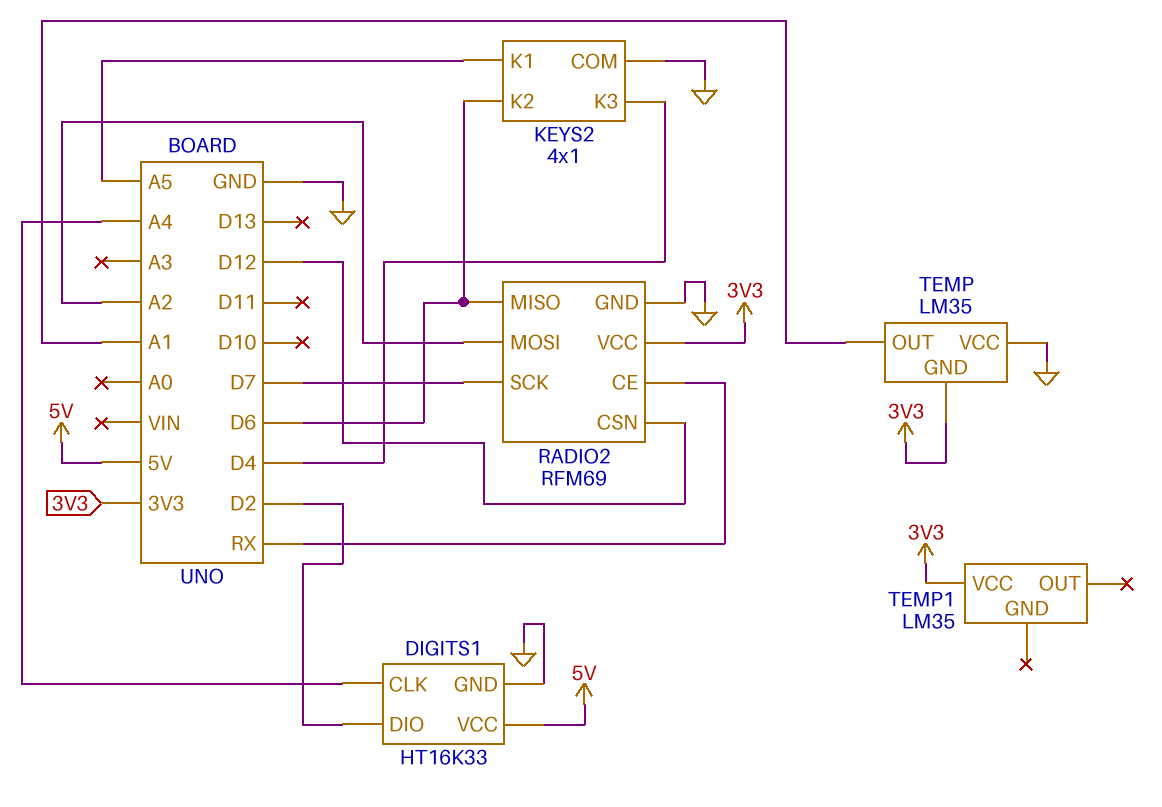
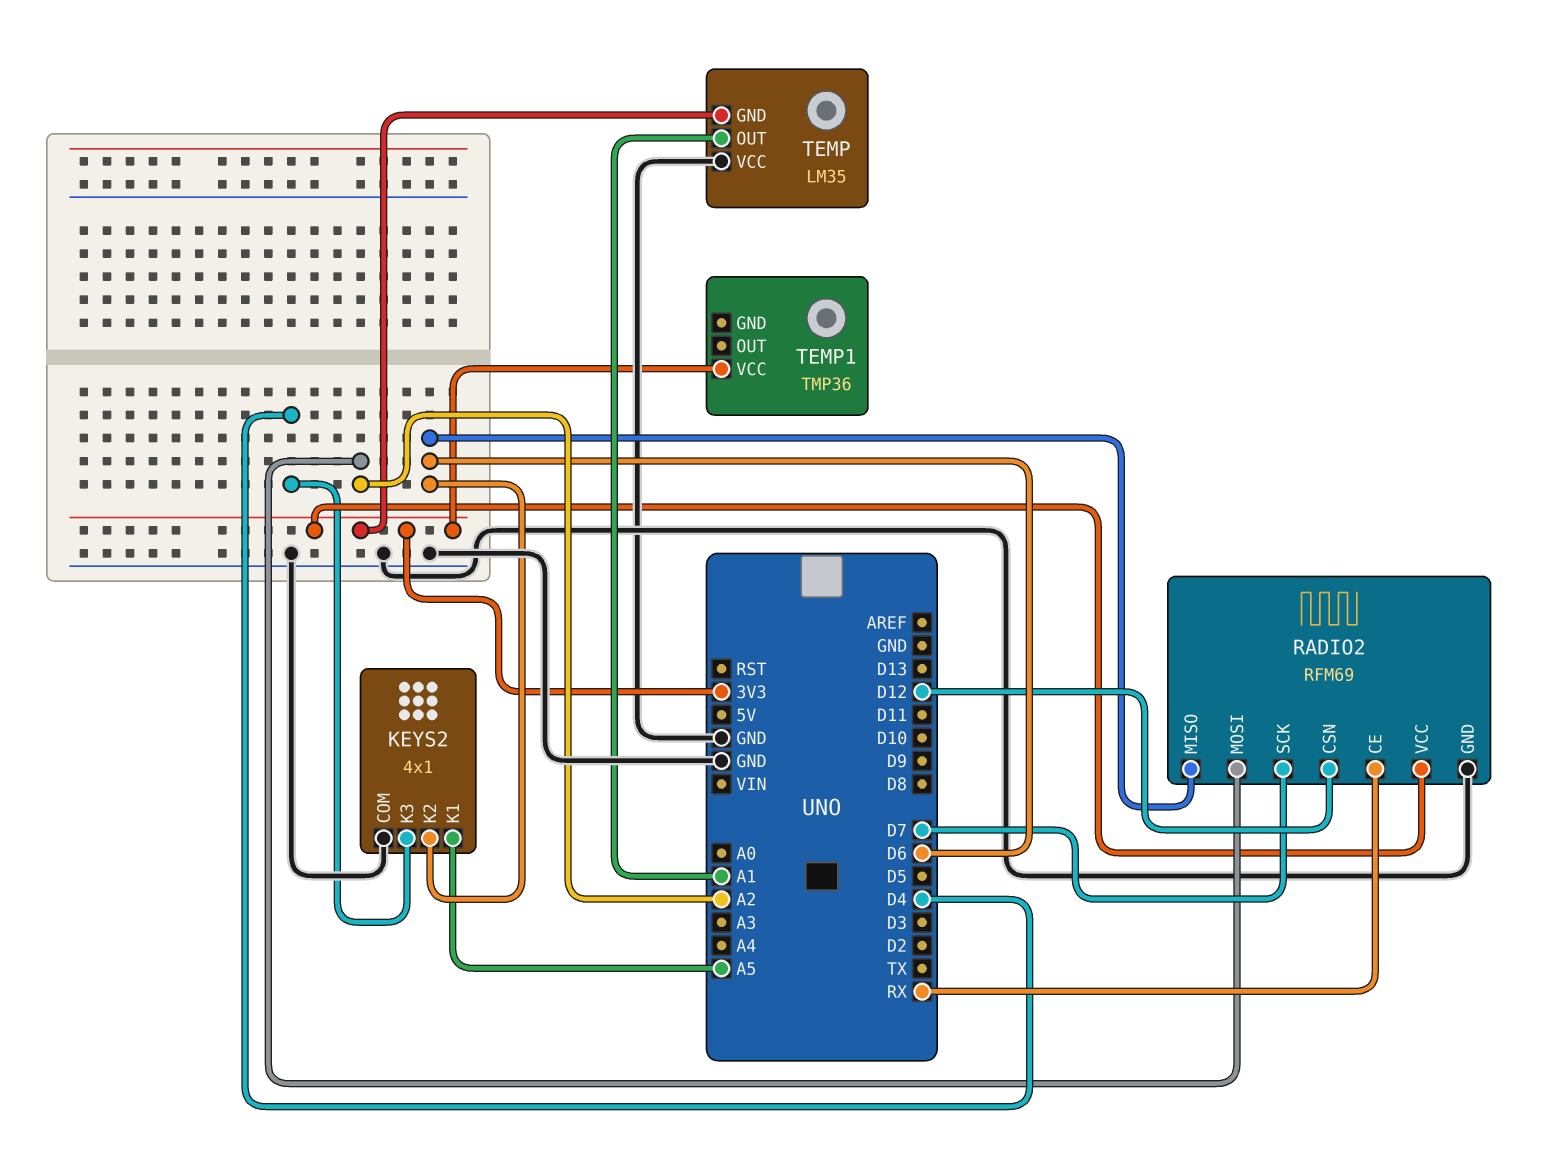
DIGITS1: HT16K33 -> none
DIGITS1 pin CLK: A4 -> none
DIGITS1 pin DIO: D2 -> none
DIGITS1 pin GND: GND -> none
DIGITS1 pin VCC: 5V -> none
TEMP1: LM35 -> TMP36

